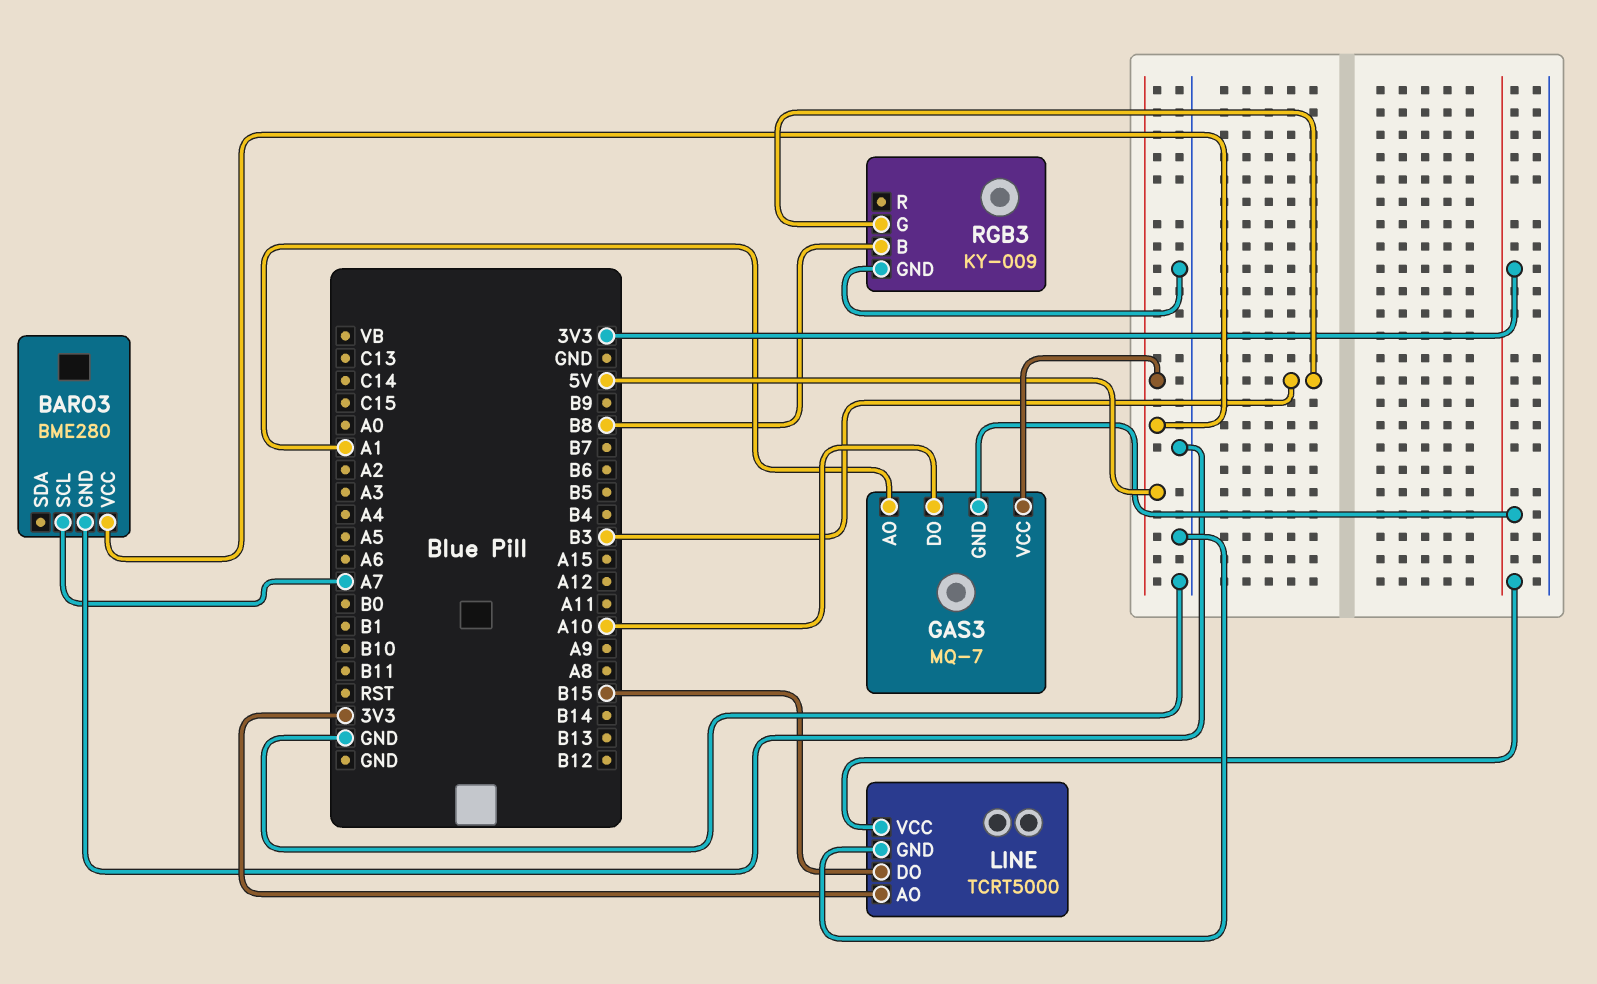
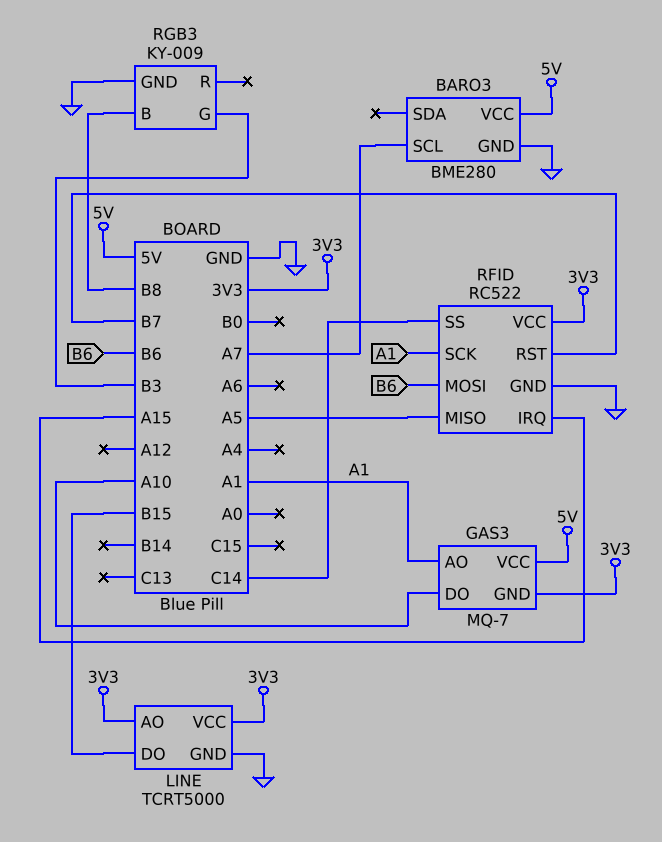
RFID: none -> RC522
RFID pin GND: none -> GND
RFID pin IRQ: none -> A15
RFID pin MISO: none -> A5
RFID pin MOSI: none -> B6
RFID pin RST: none -> B7
RFID pin SCK: none -> A1
RFID pin SS: none -> C14
RFID pin VCC: none -> 3V3

